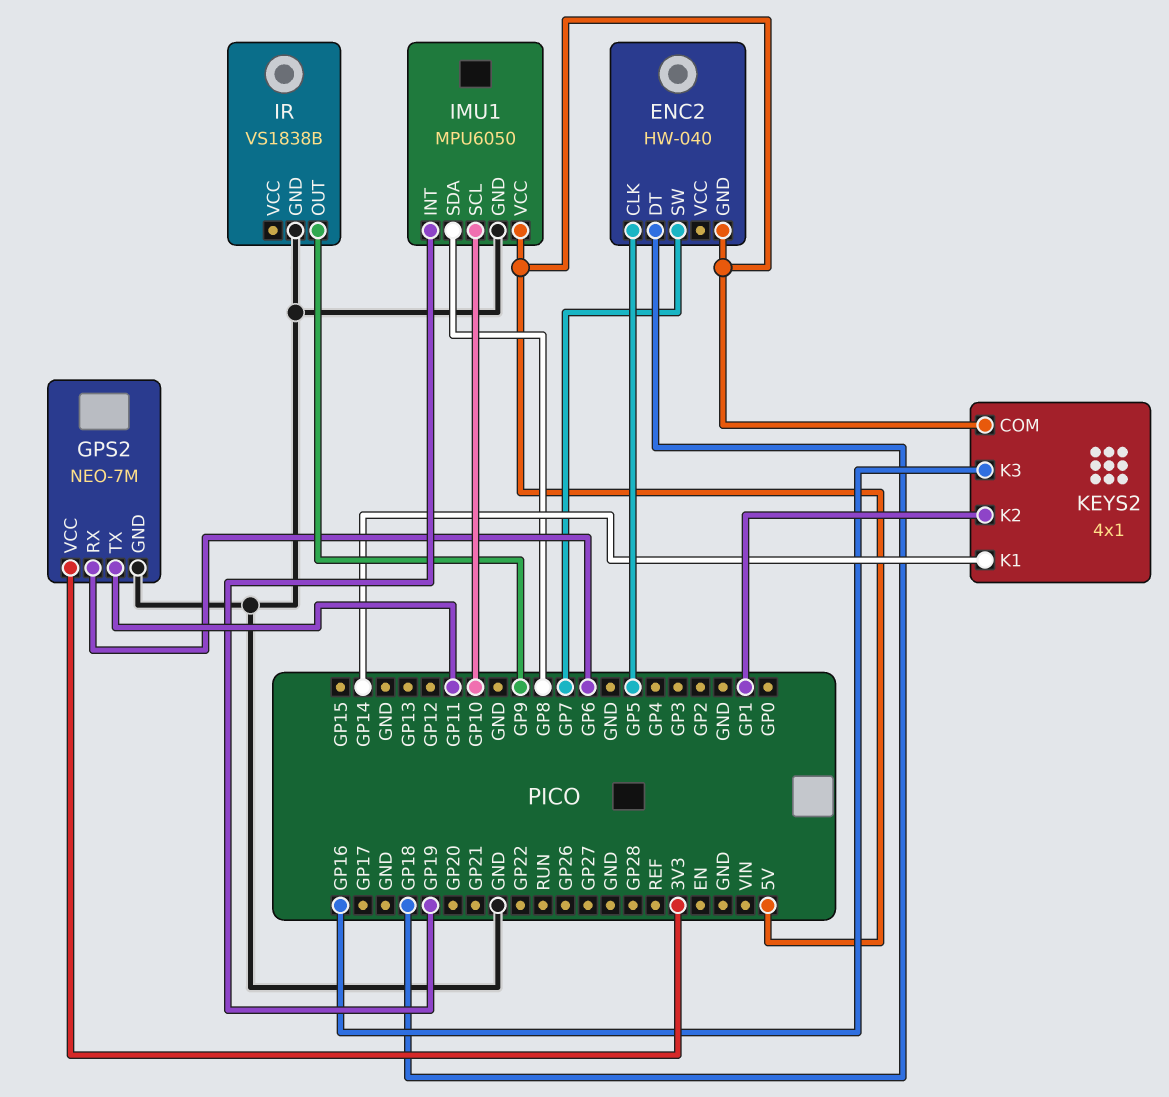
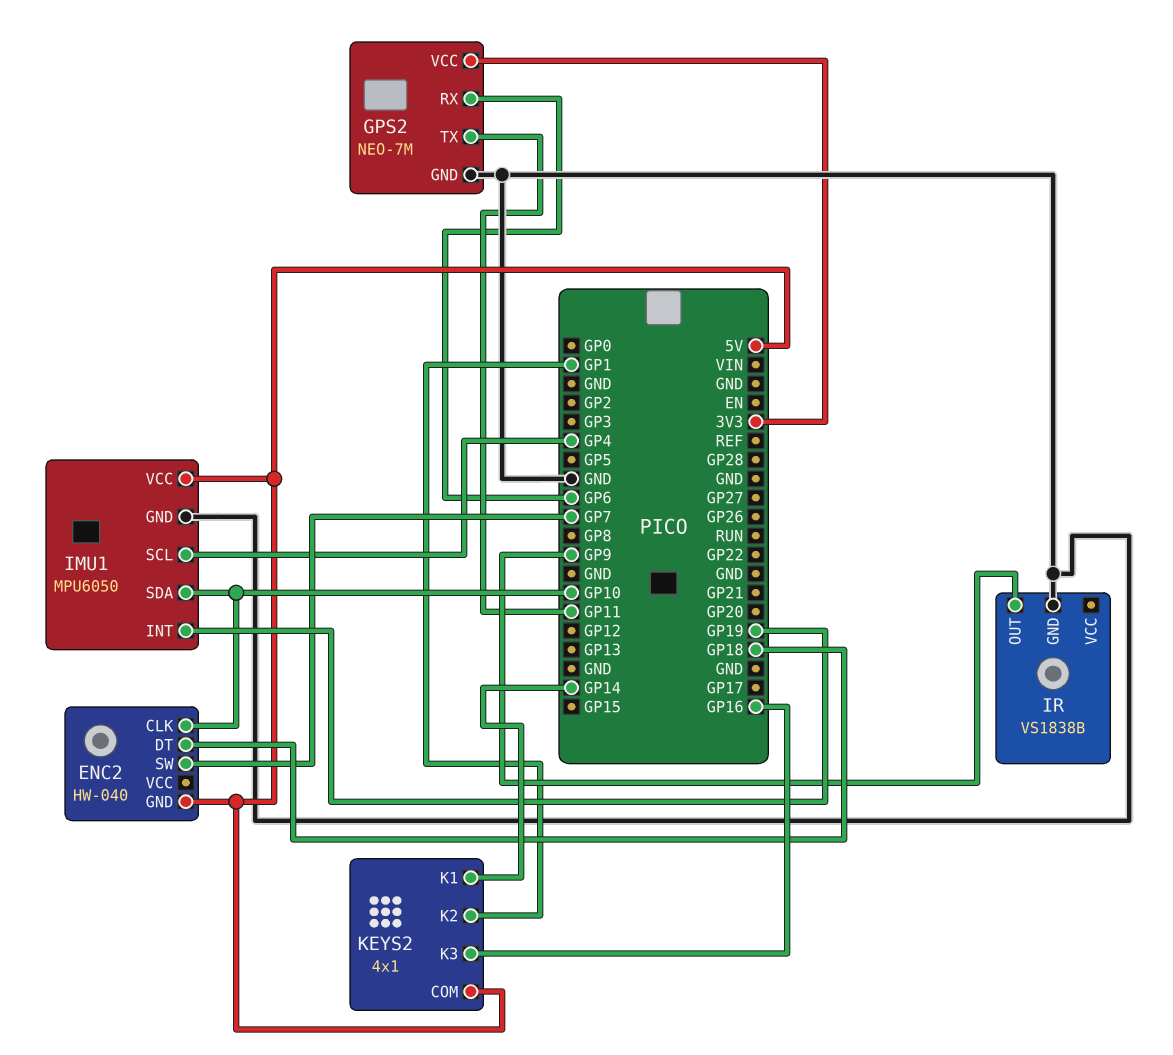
ENC2 pin CLK: GP5 -> GP10
IMU1 pin SCL: GP10 -> GP4
IMU1 pin SDA: GP8 -> GP10

